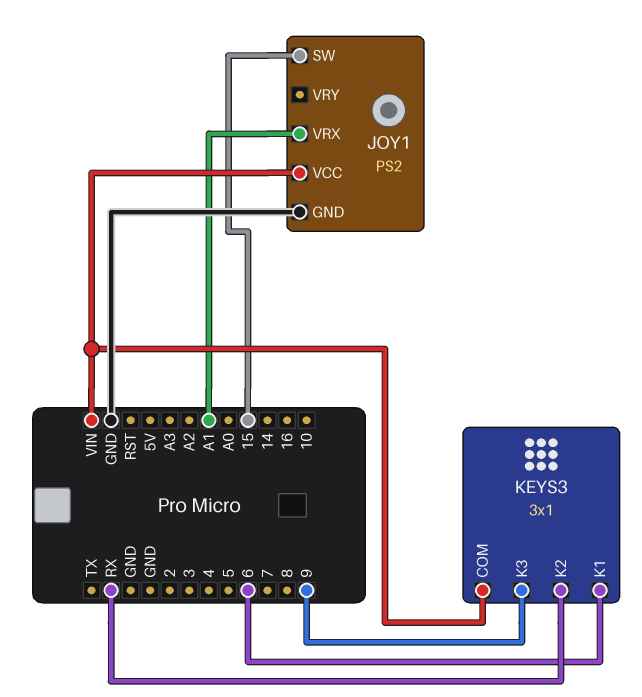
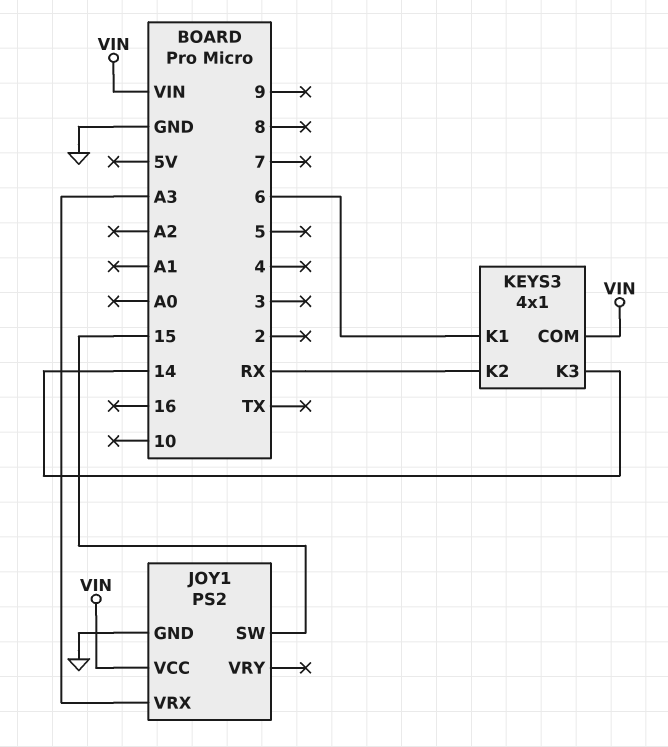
JOY1 pin VRX: A1 -> A3
KEYS3: 3x1 -> 4x1
KEYS3 pin K3: 9 -> 14

